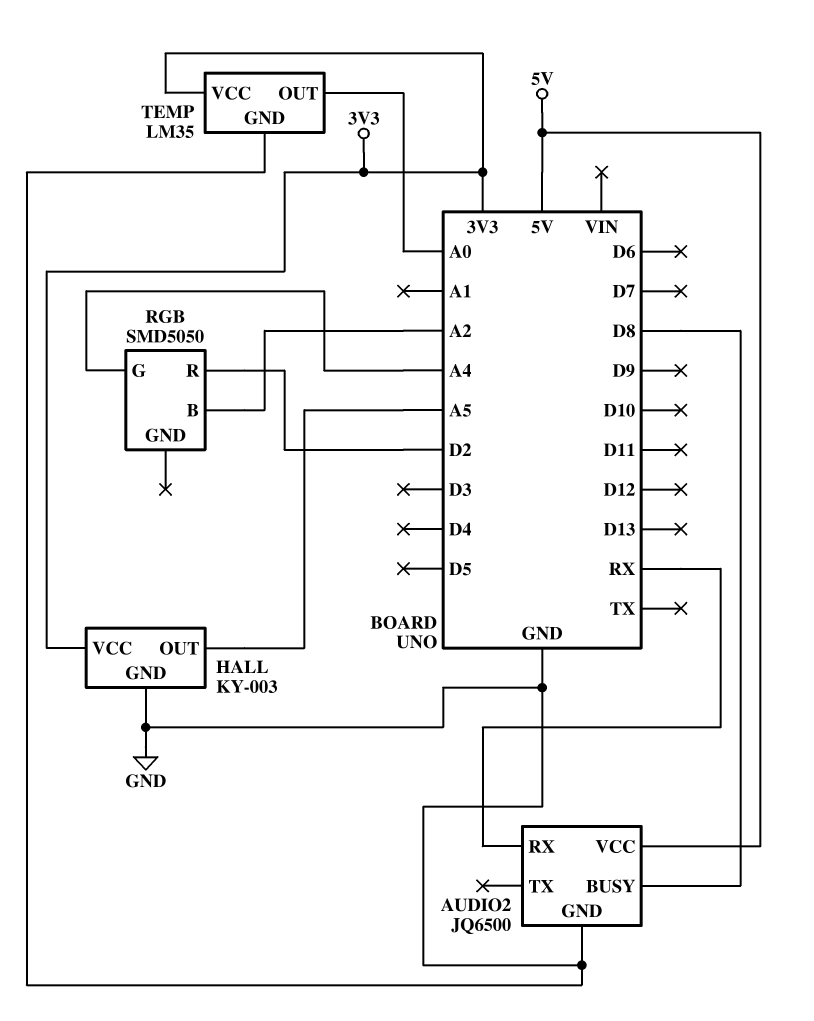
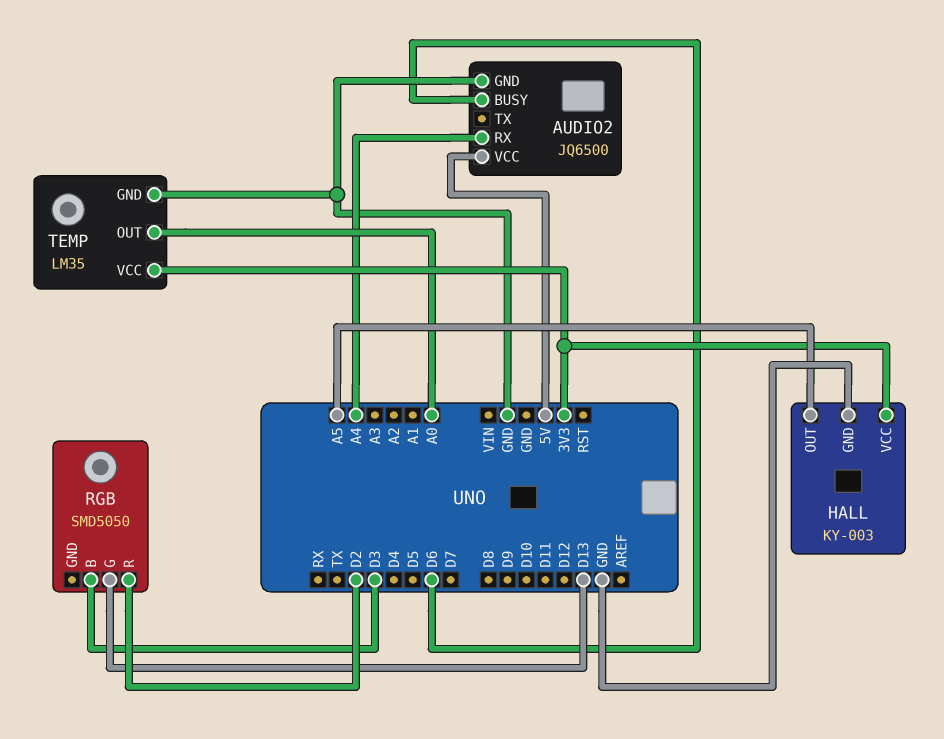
AUDIO2 pin BUSY: D8 -> D6
AUDIO2 pin RX: RX -> A4
RGB pin B: A2 -> D3
RGB pin G: A4 -> D13

